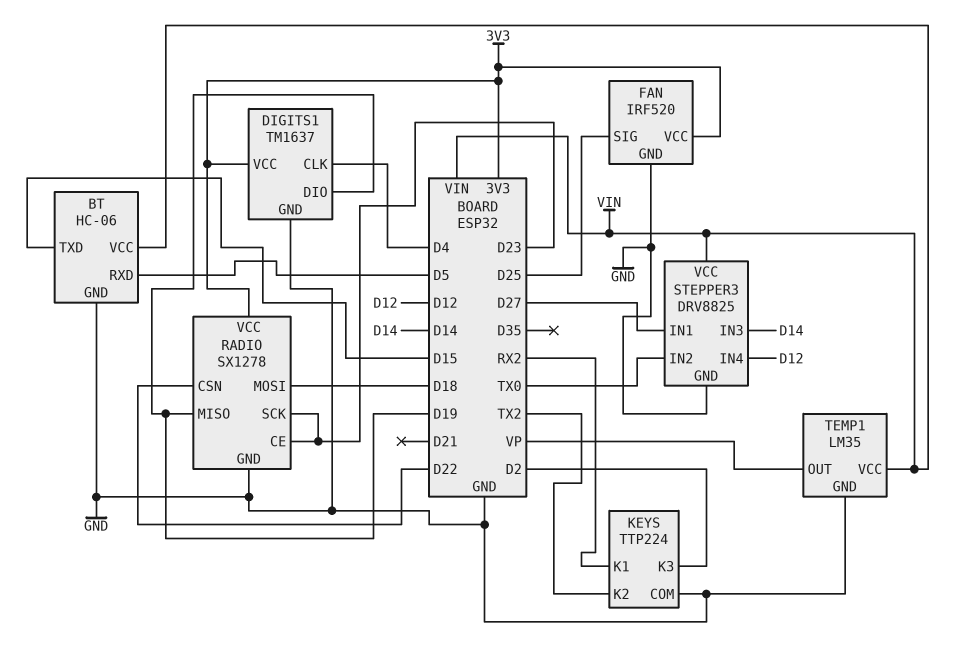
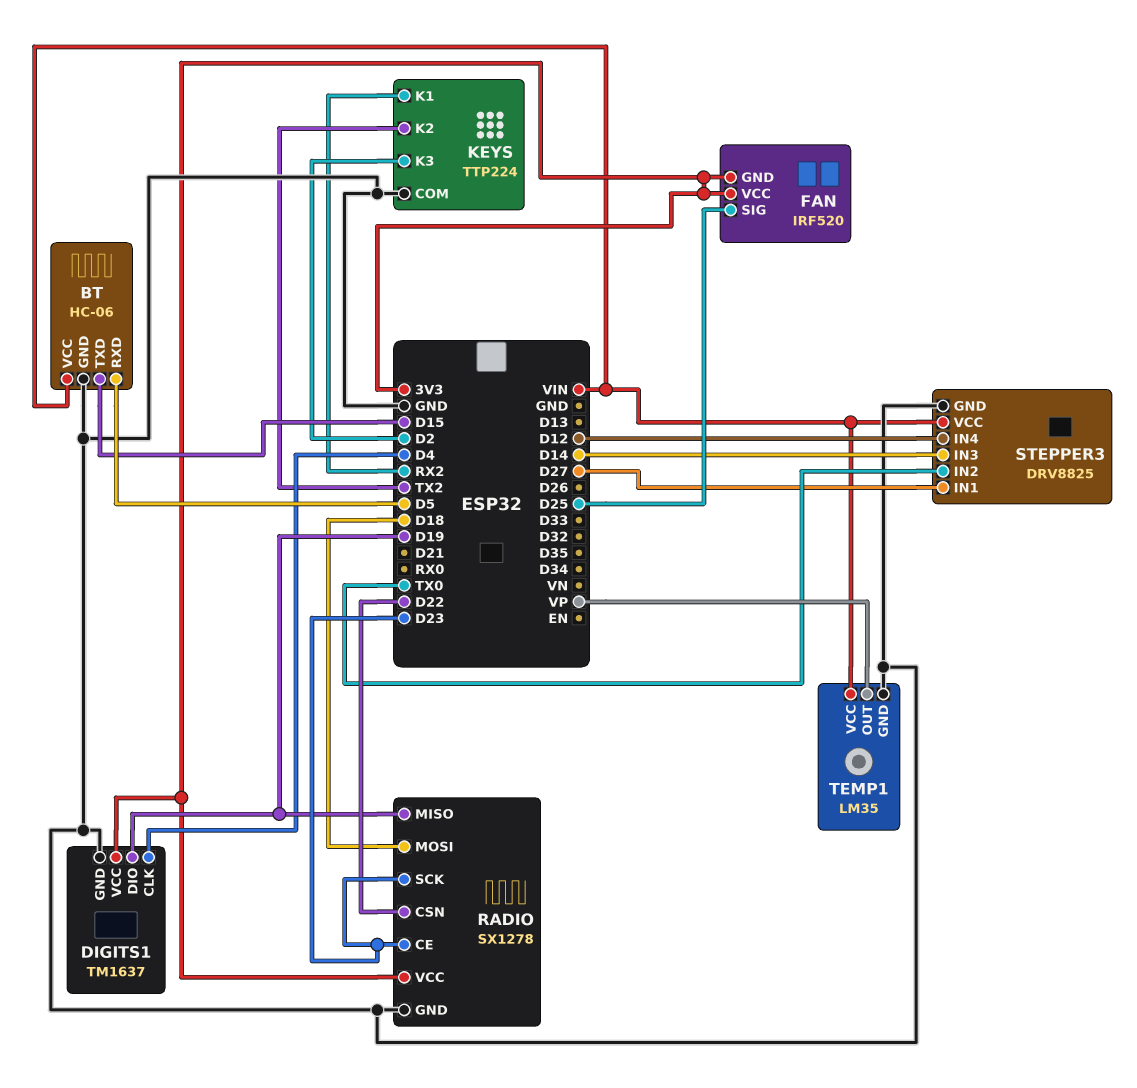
FAN pin GND: GND -> 3V3

